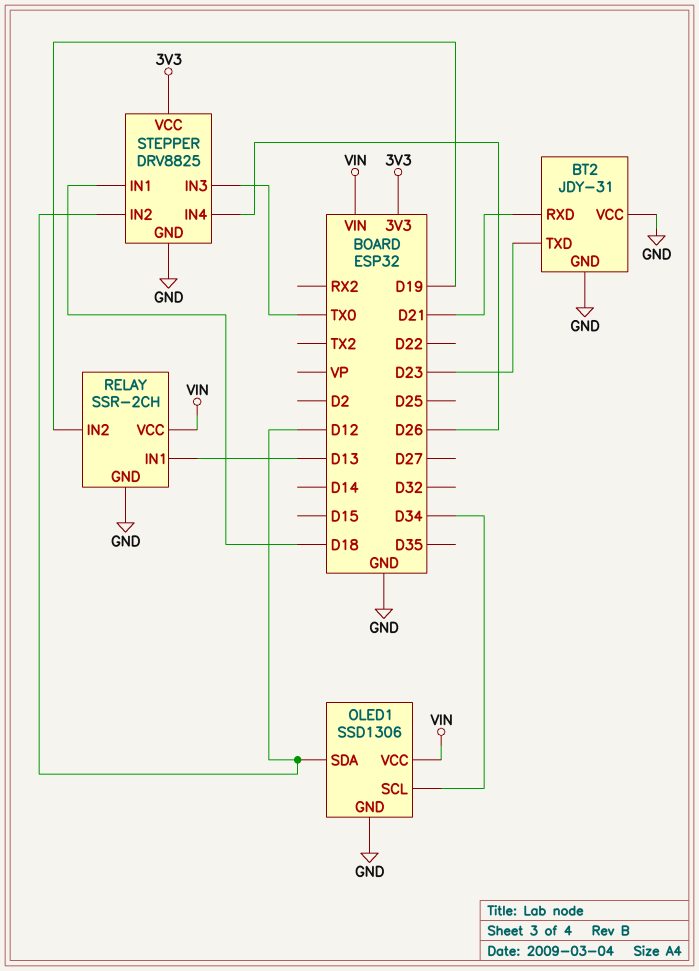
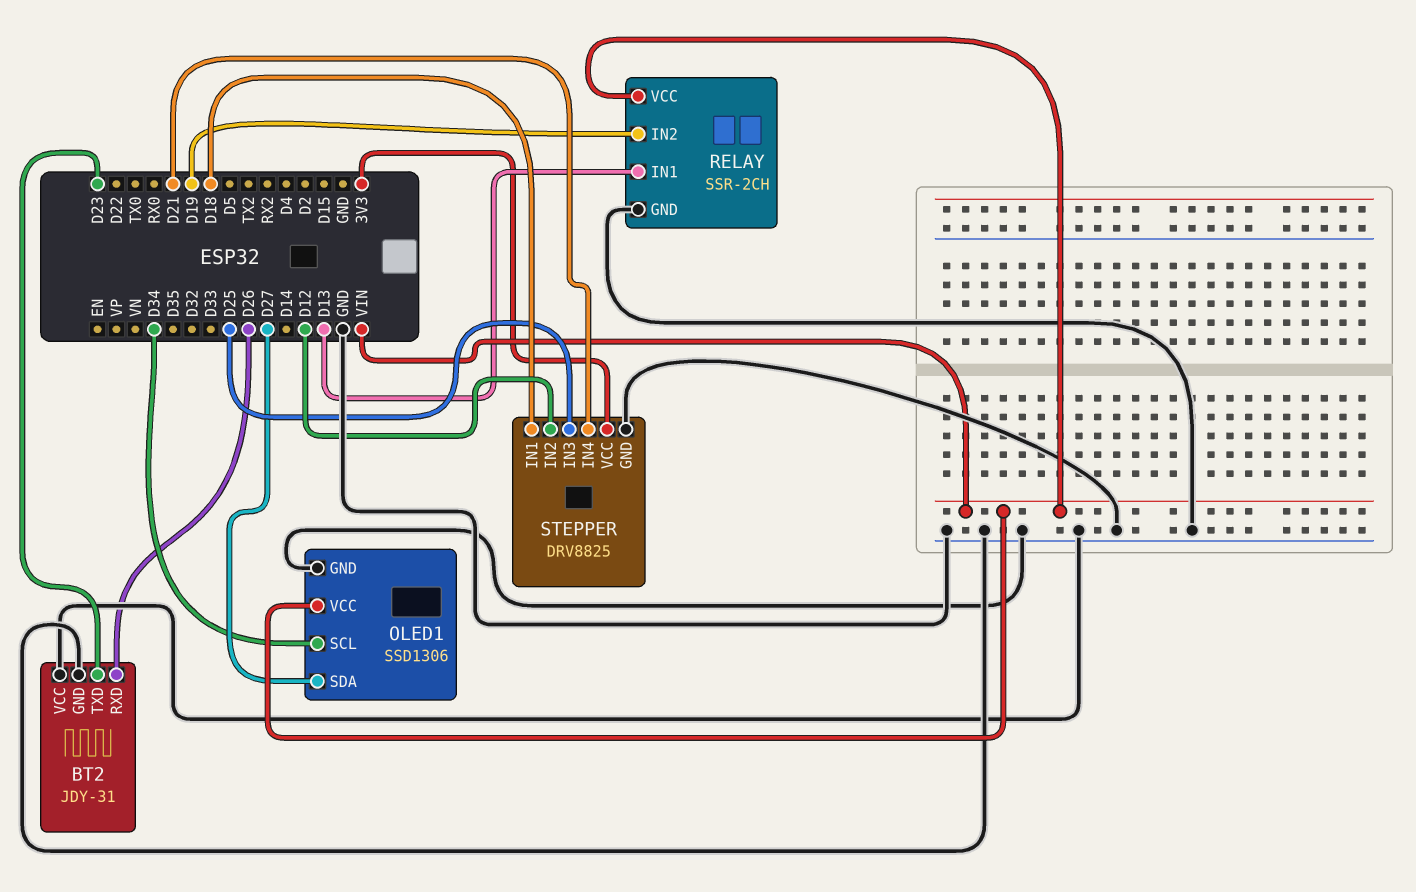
BT2 pin RXD: D21 -> D26
OLED1 pin SDA: D12 -> D27
STEPPER pin IN3: TX0 -> D25
STEPPER pin IN4: D26 -> D21

